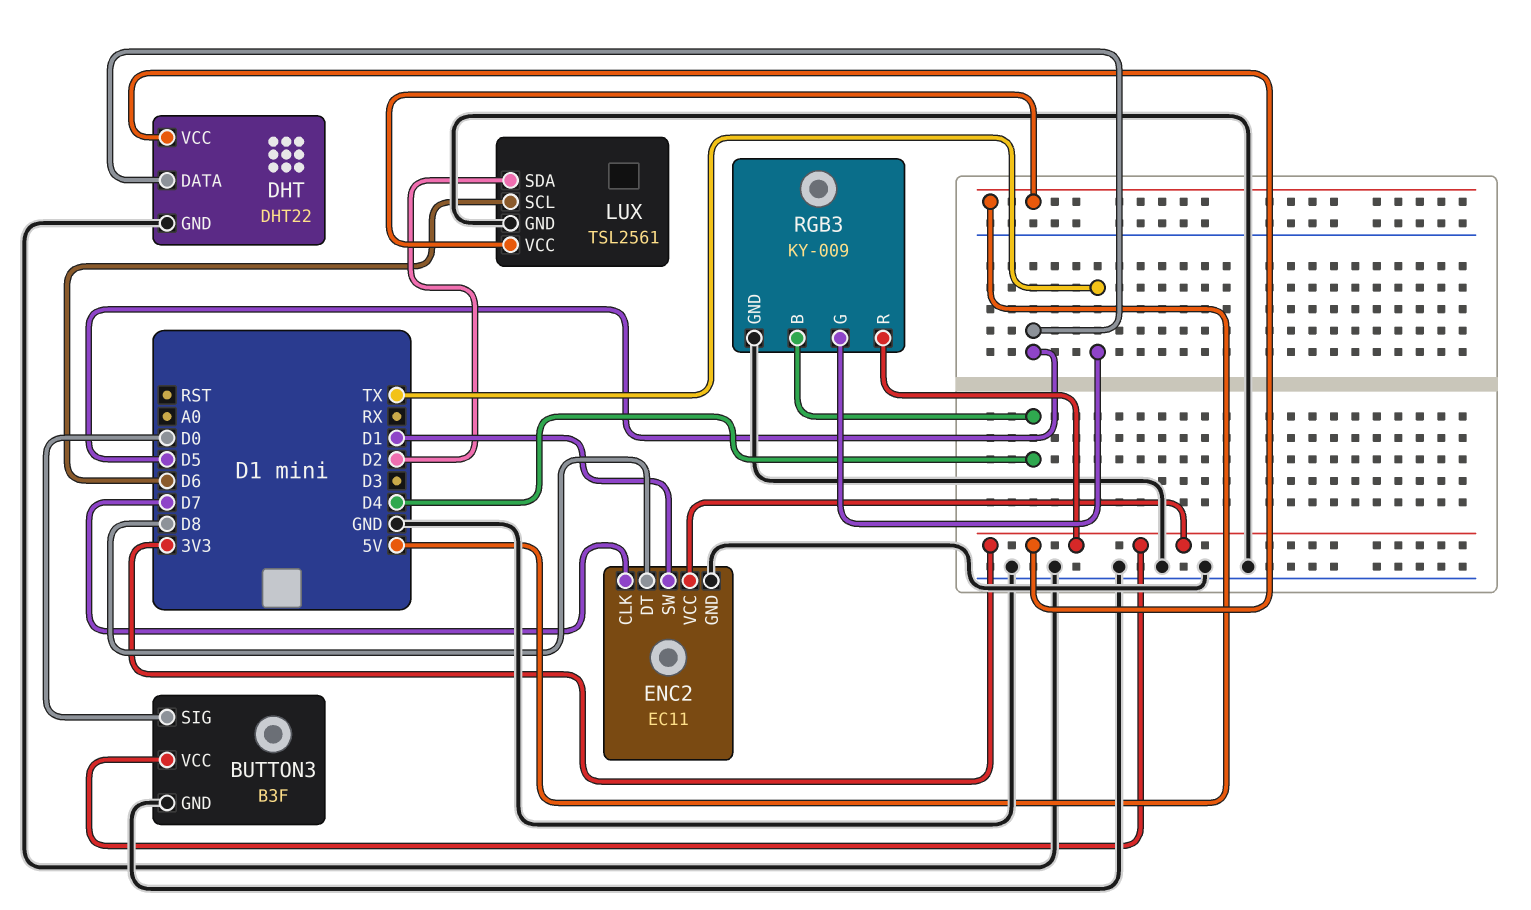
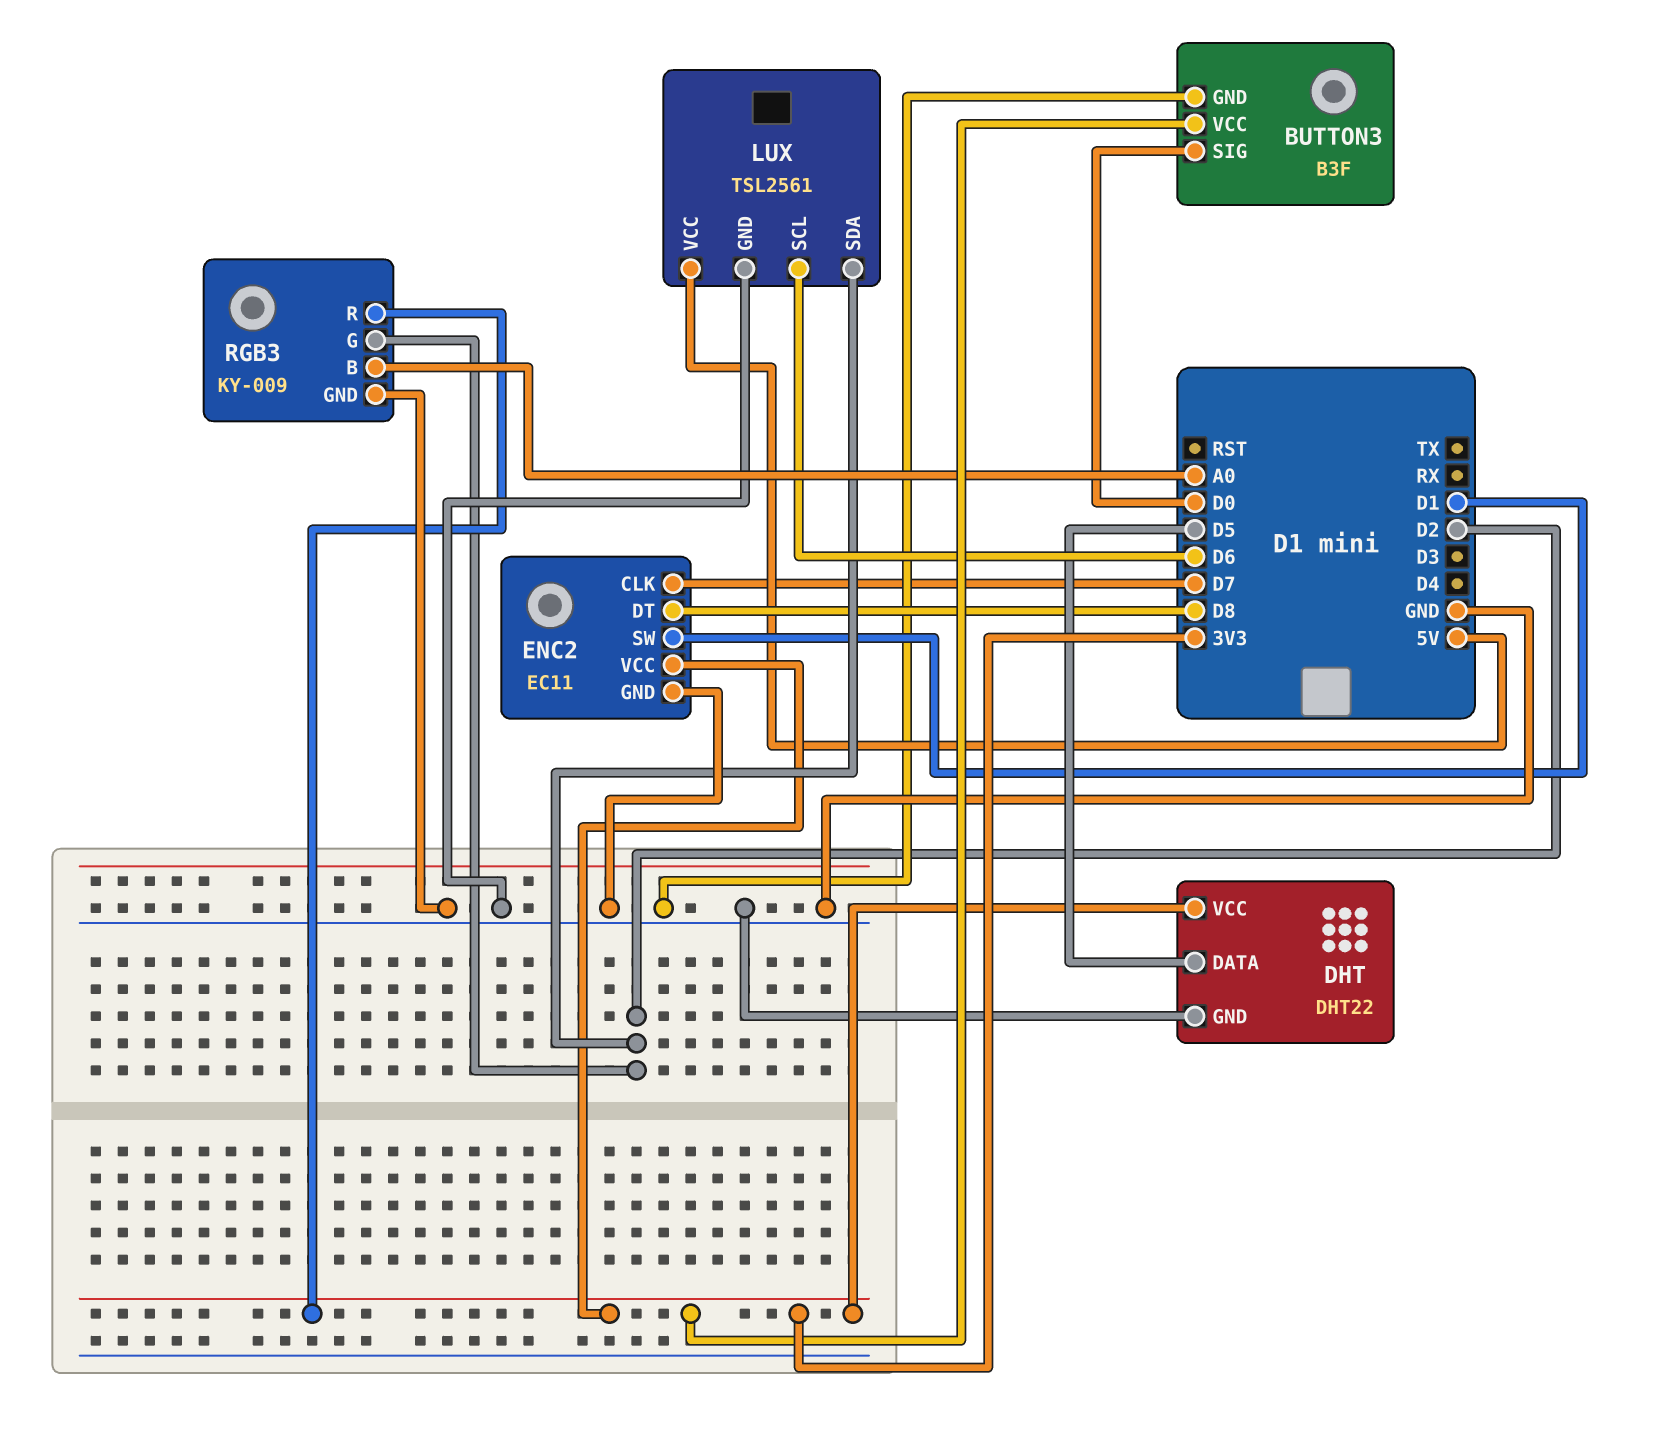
RGB3 pin B: D4 -> A0
RGB3 pin G: TX -> D2

